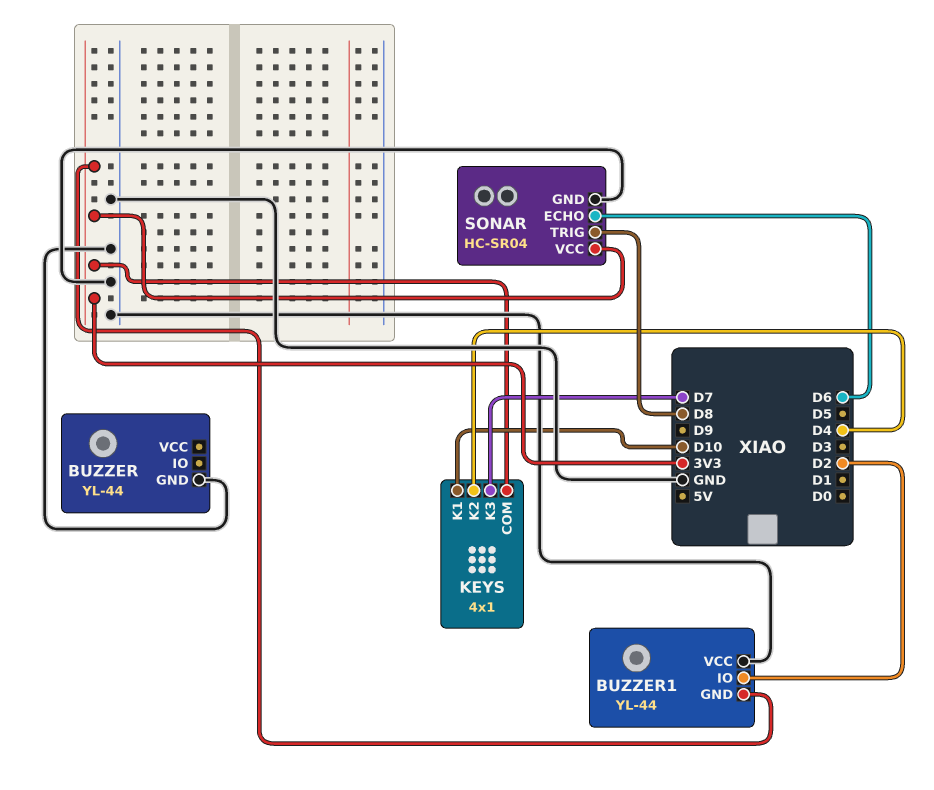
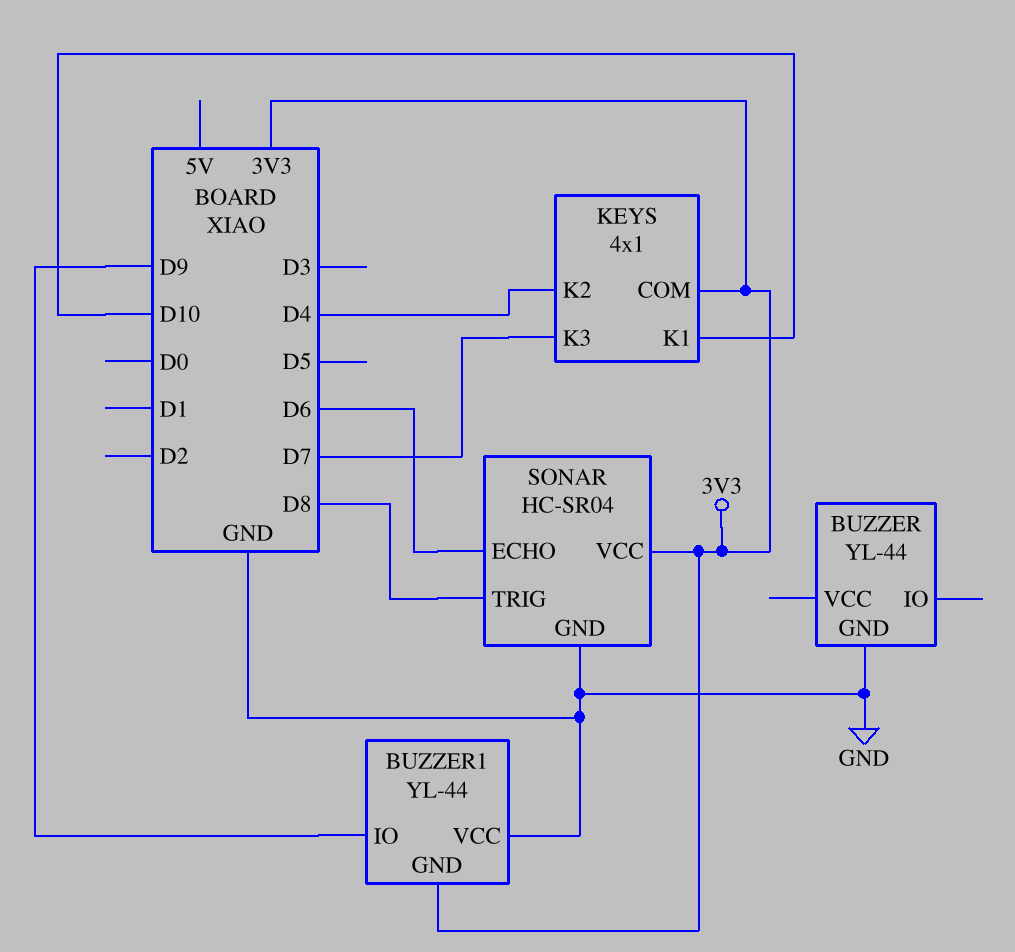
BUZZER1 pin IO: D2 -> D9

